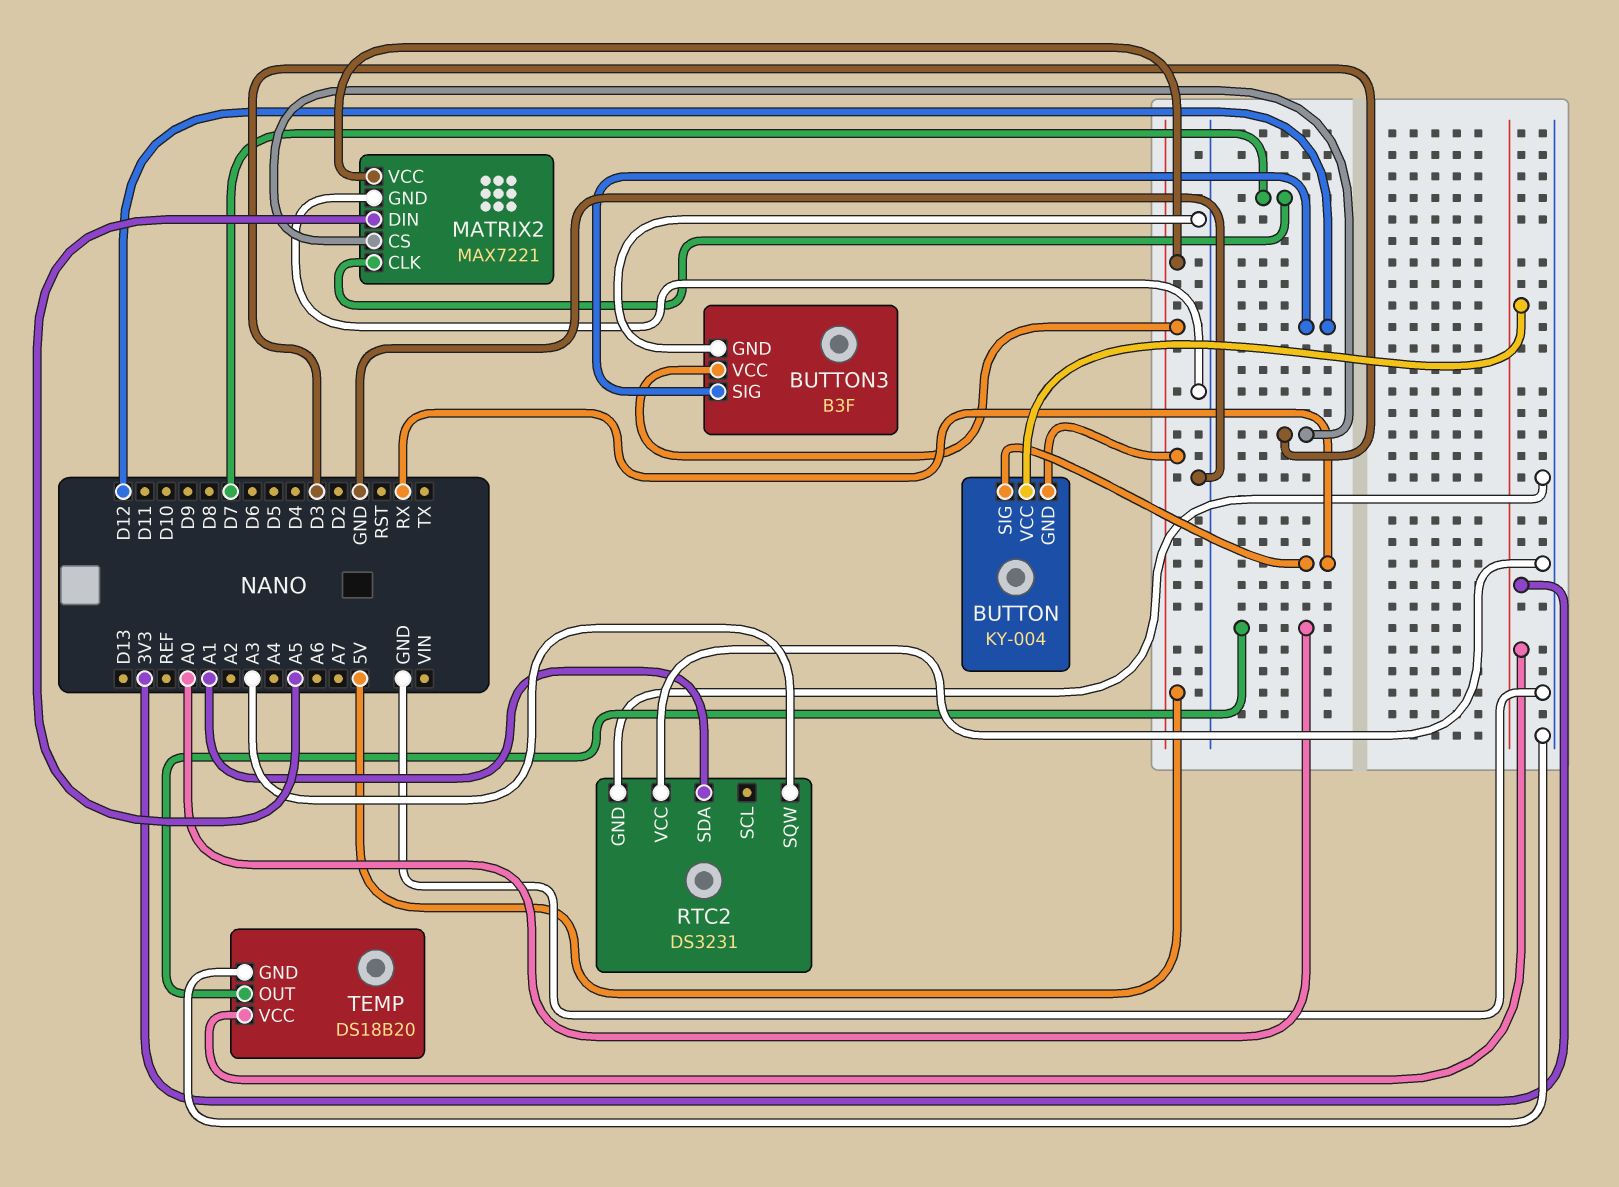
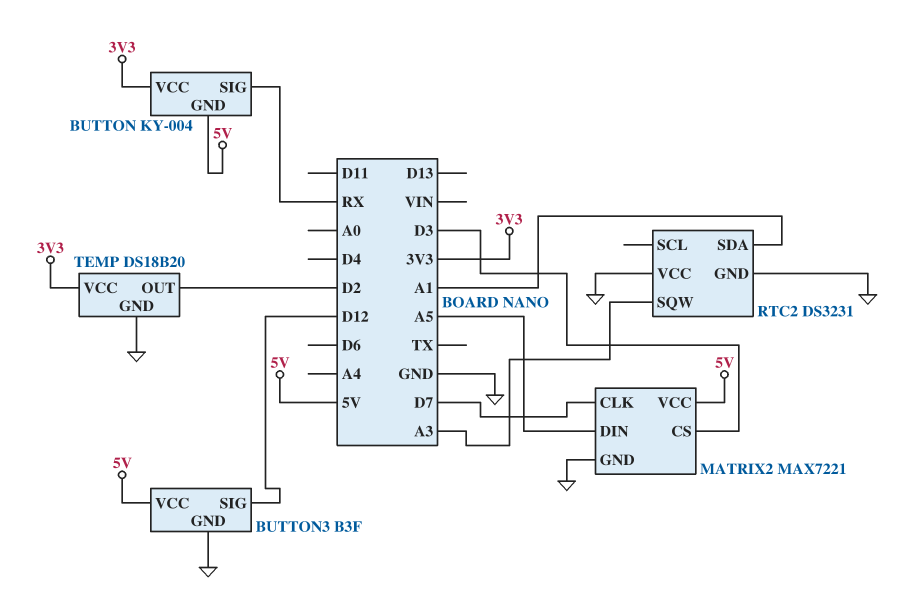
TEMP pin OUT: A0 -> D2

